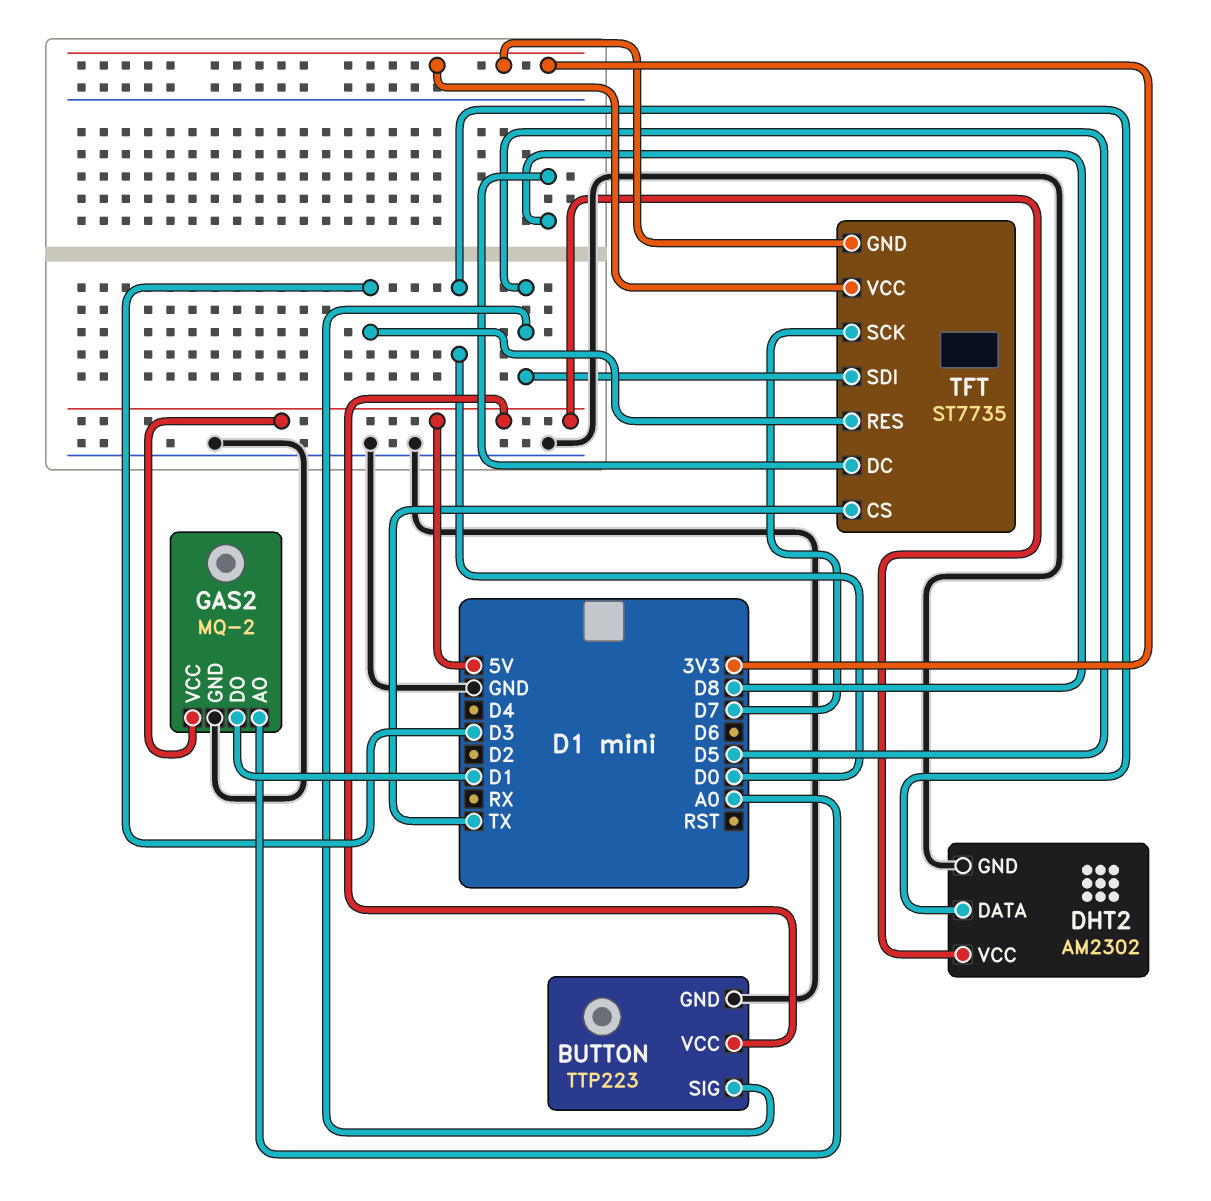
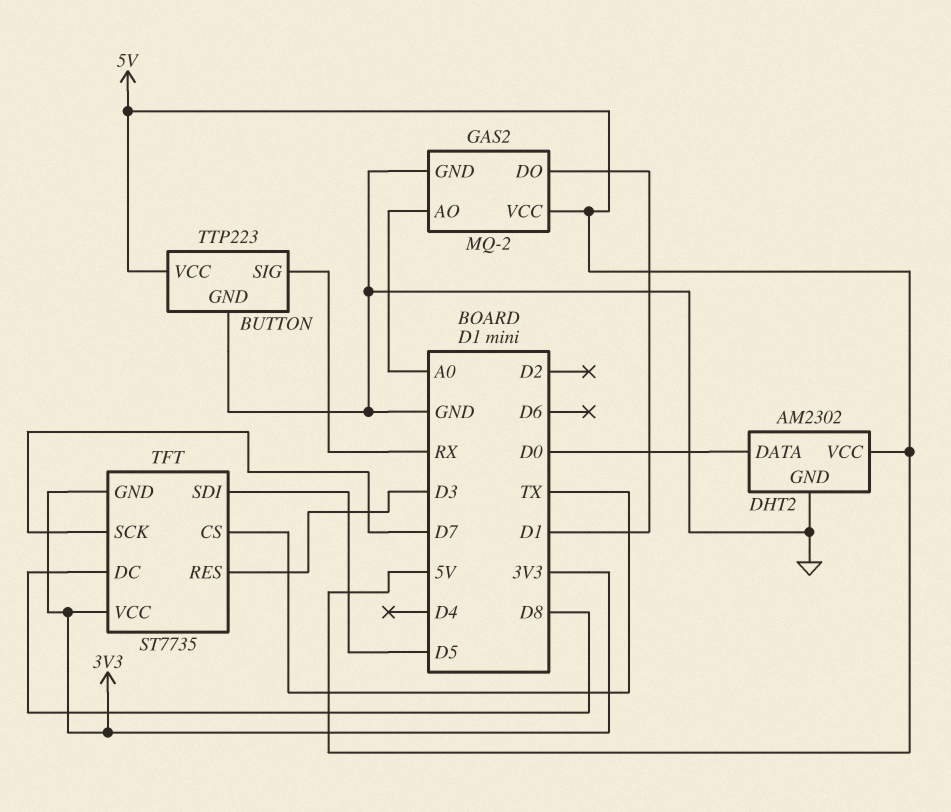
BUTTON pin SIG: D5 -> RX

